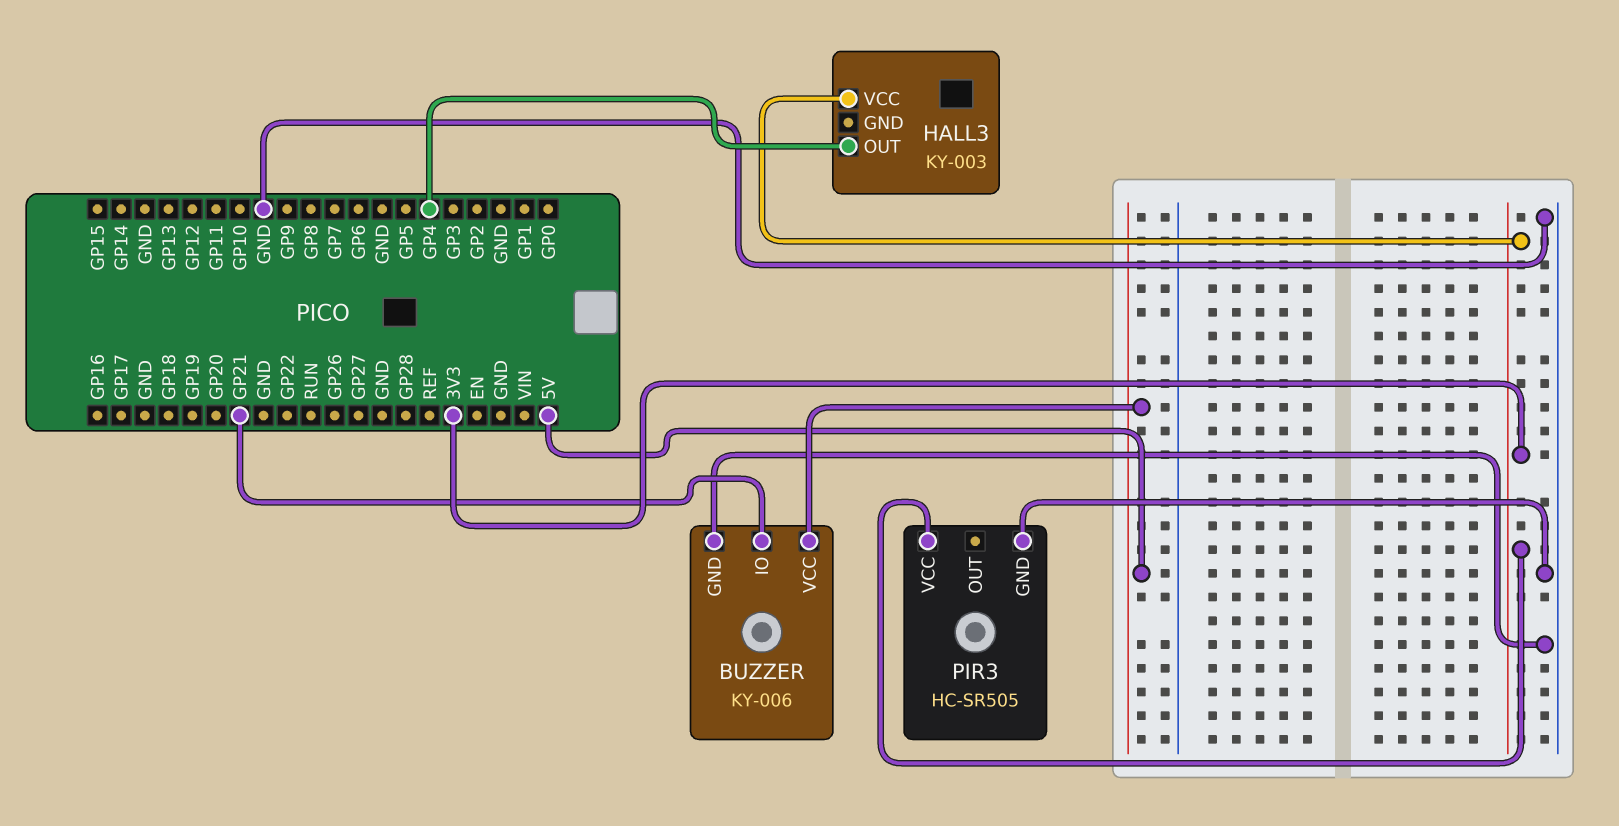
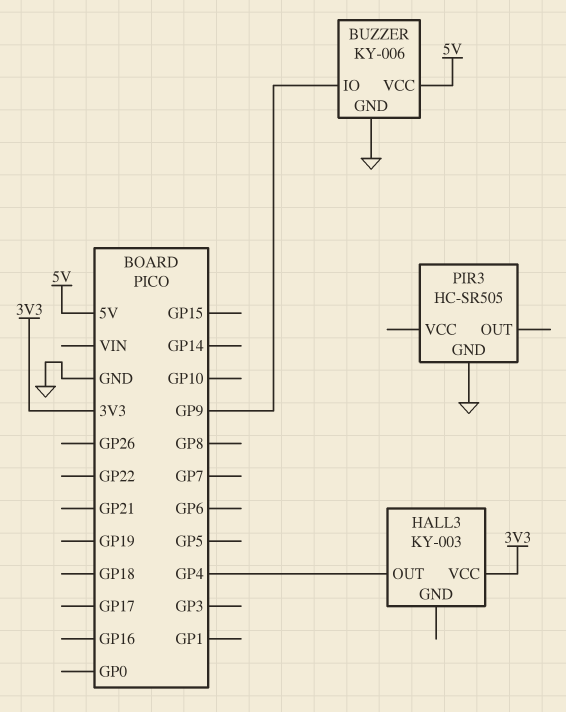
BUZZER pin IO: GP21 -> GP9
PIR3 pin VCC: 3V3 -> none

